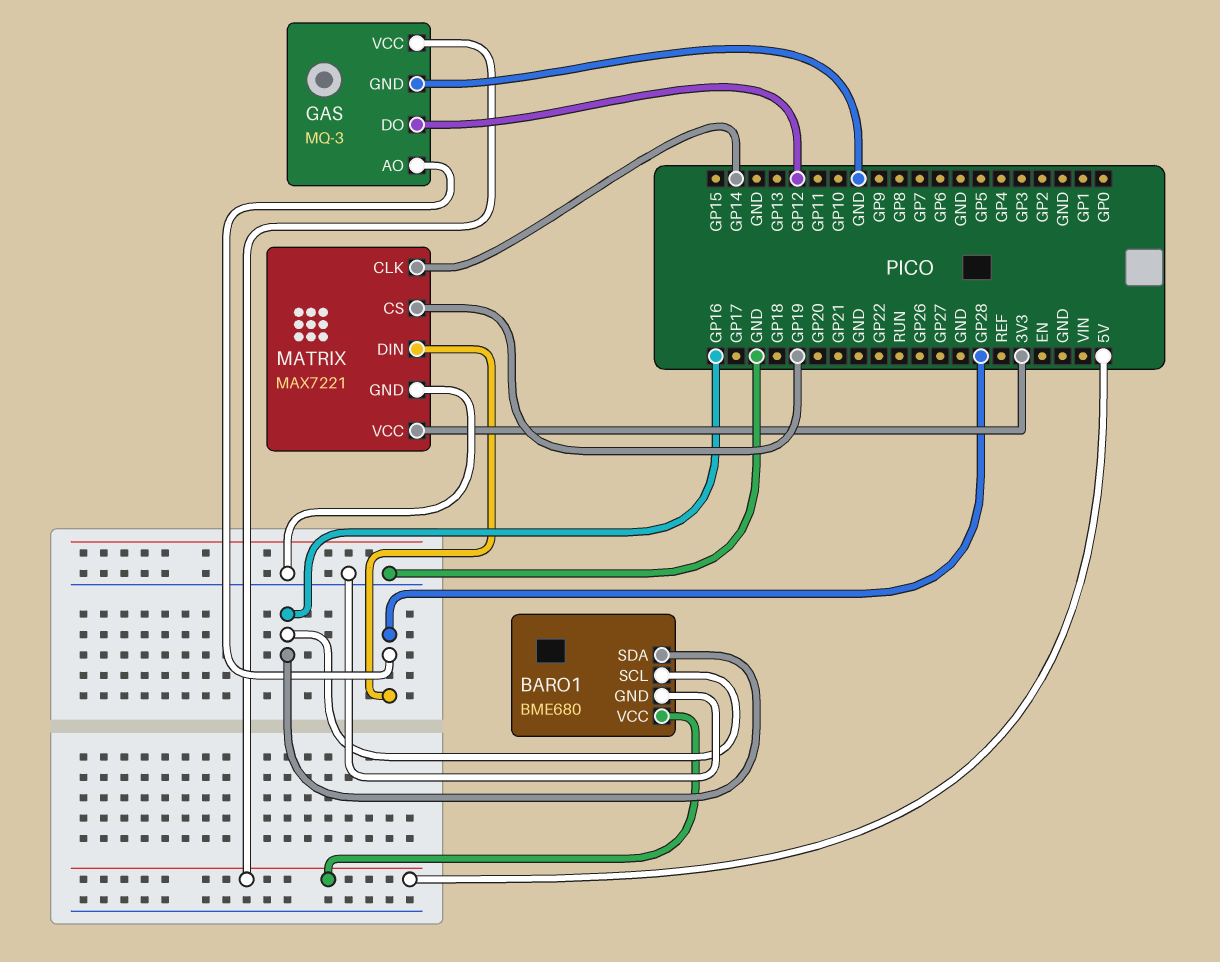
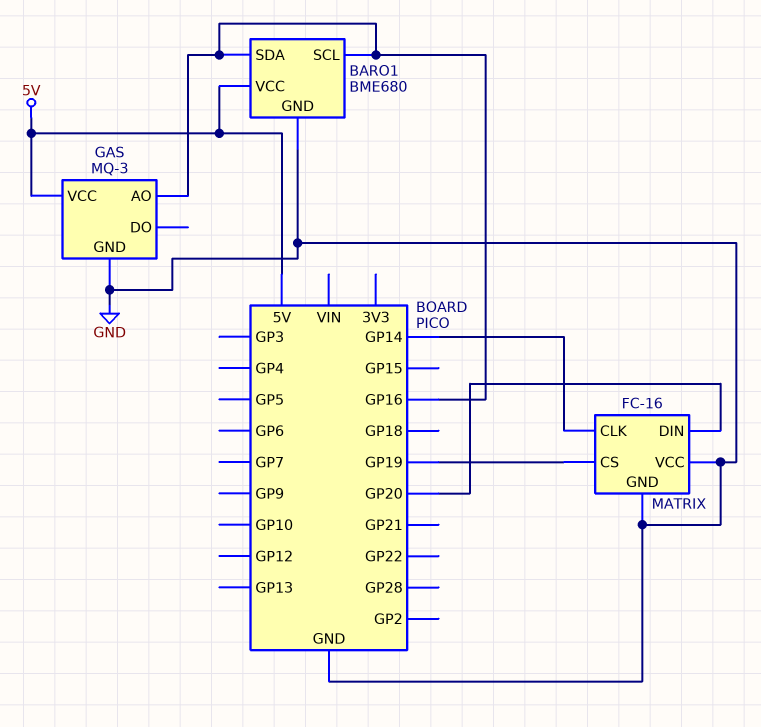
GAS pin AO: GP28 -> GP16
GAS pin DO: GP12 -> none
MATRIX: MAX7221 -> FC-16
MATRIX pin DIN: GP28 -> GP20
MATRIX pin VCC: 3V3 -> GND

